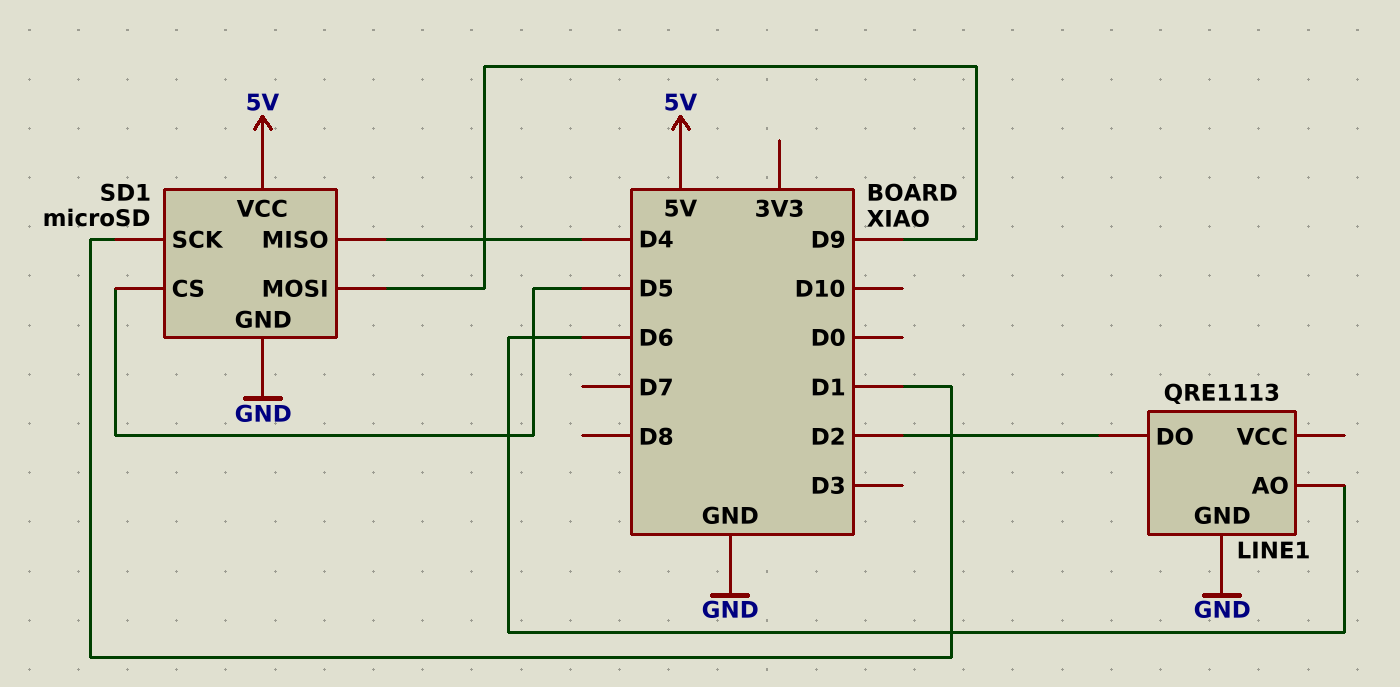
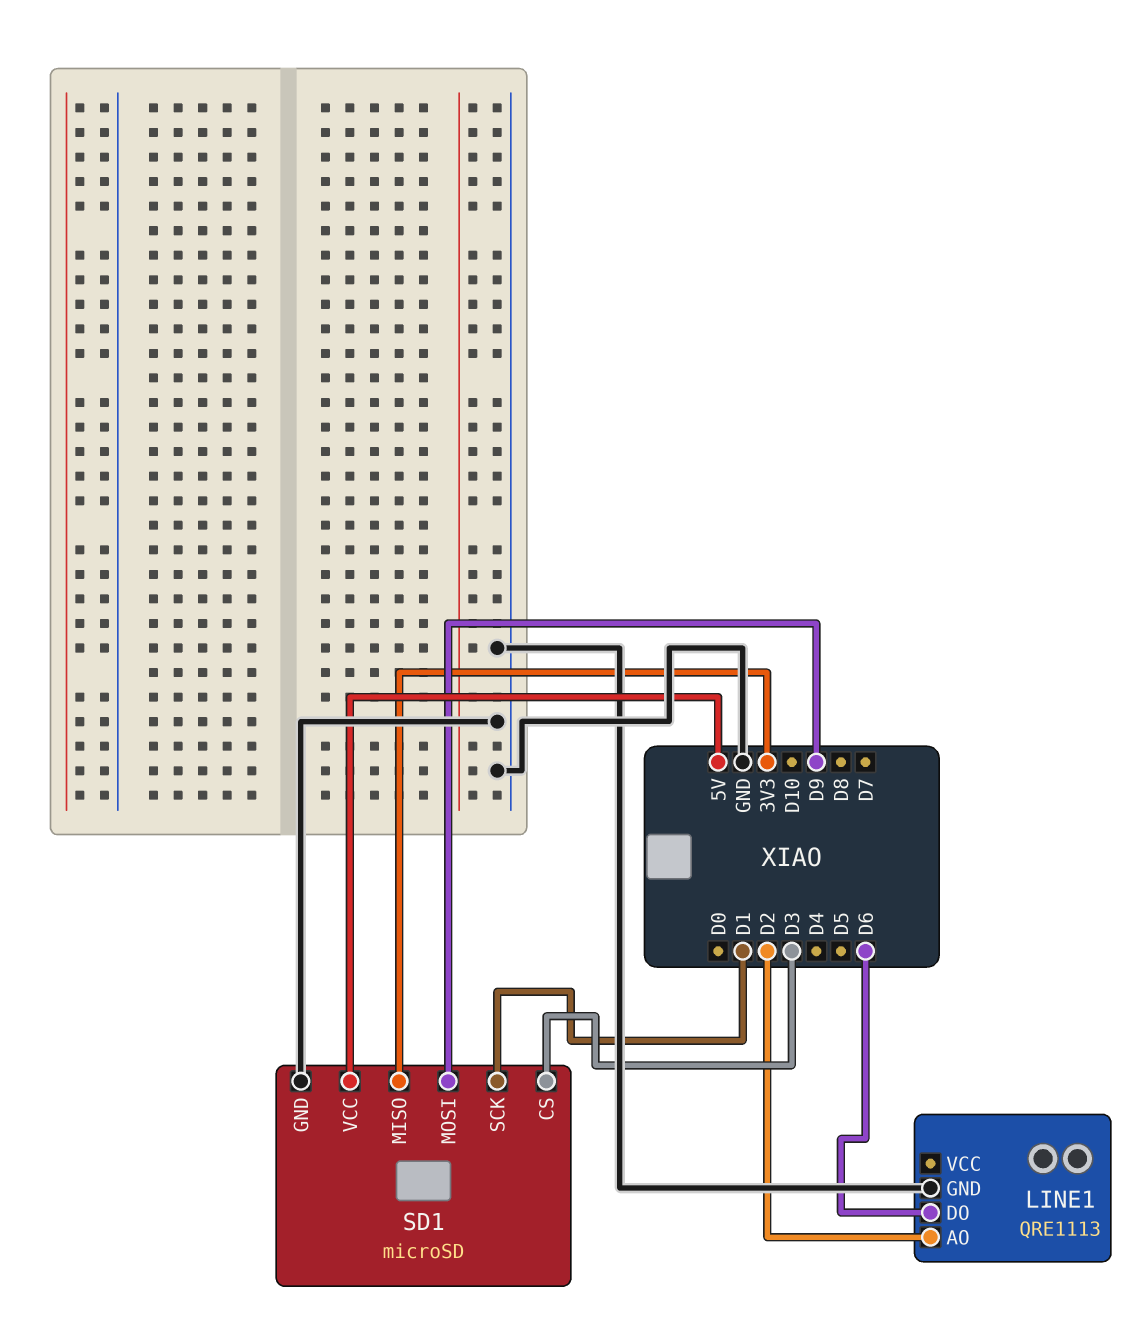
LINE1 pin AO: D6 -> D2
LINE1 pin DO: D2 -> D6
SD1 pin CS: D5 -> D3
SD1 pin MISO: D4 -> 3V3

